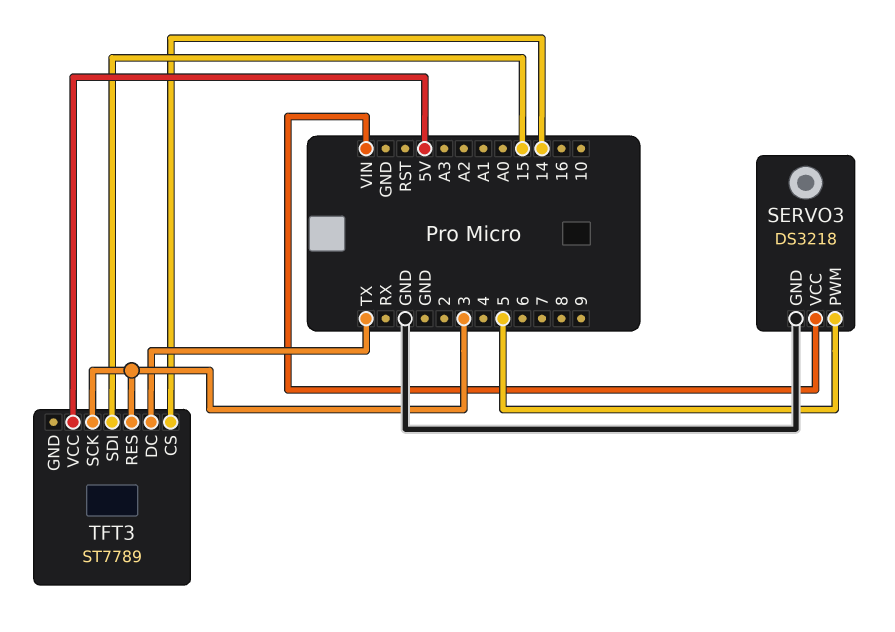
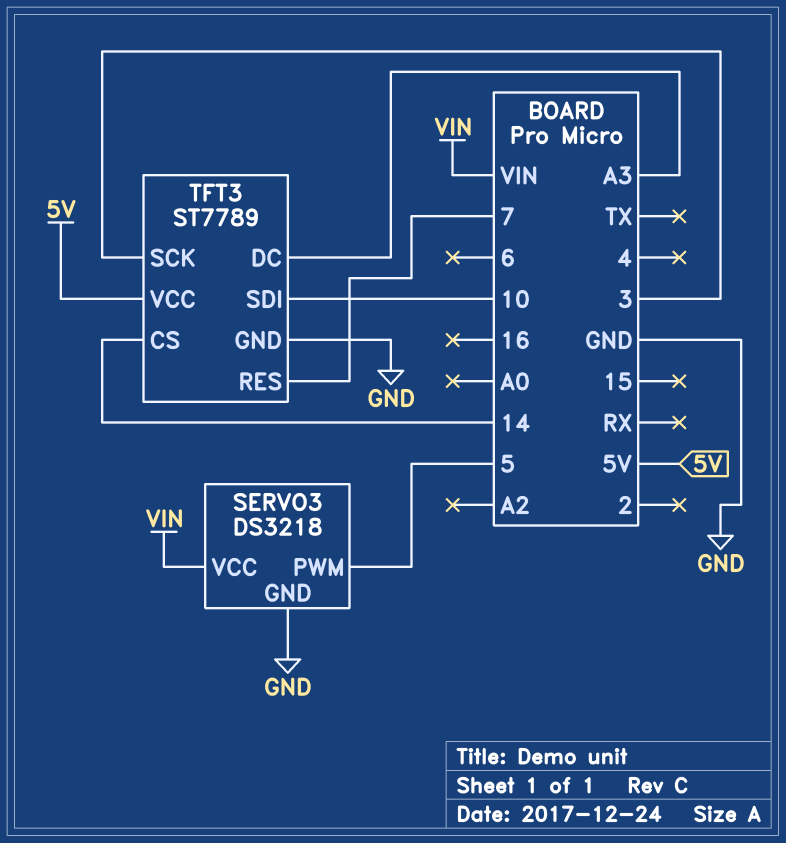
TFT3 pin DC: TX -> A3
TFT3 pin GND: none -> GND
TFT3 pin RES: 3 -> 7
TFT3 pin SDI: 15 -> 10

